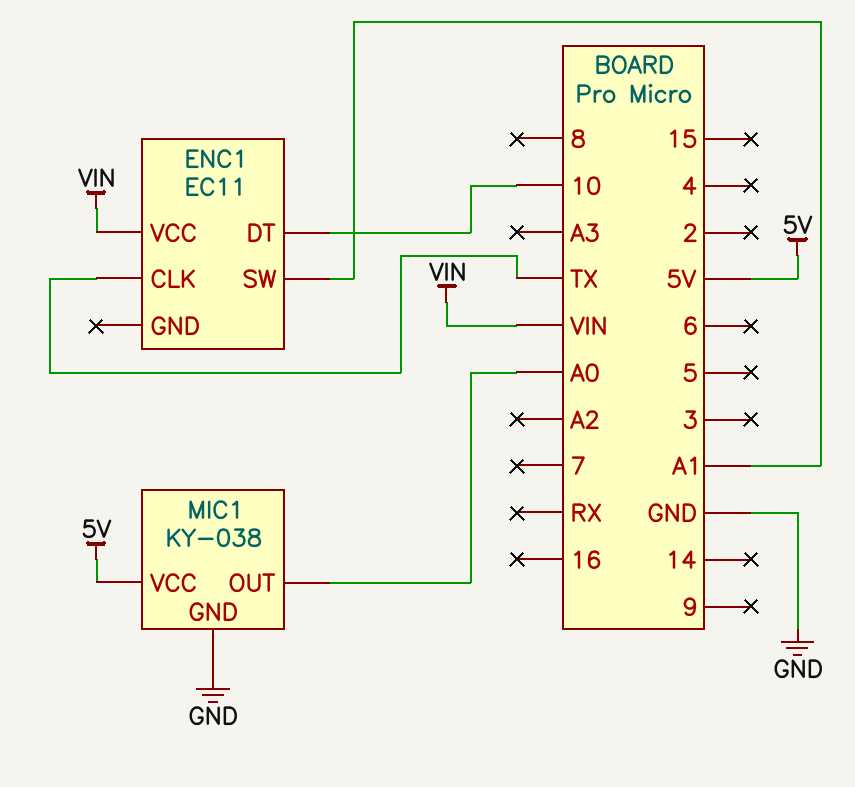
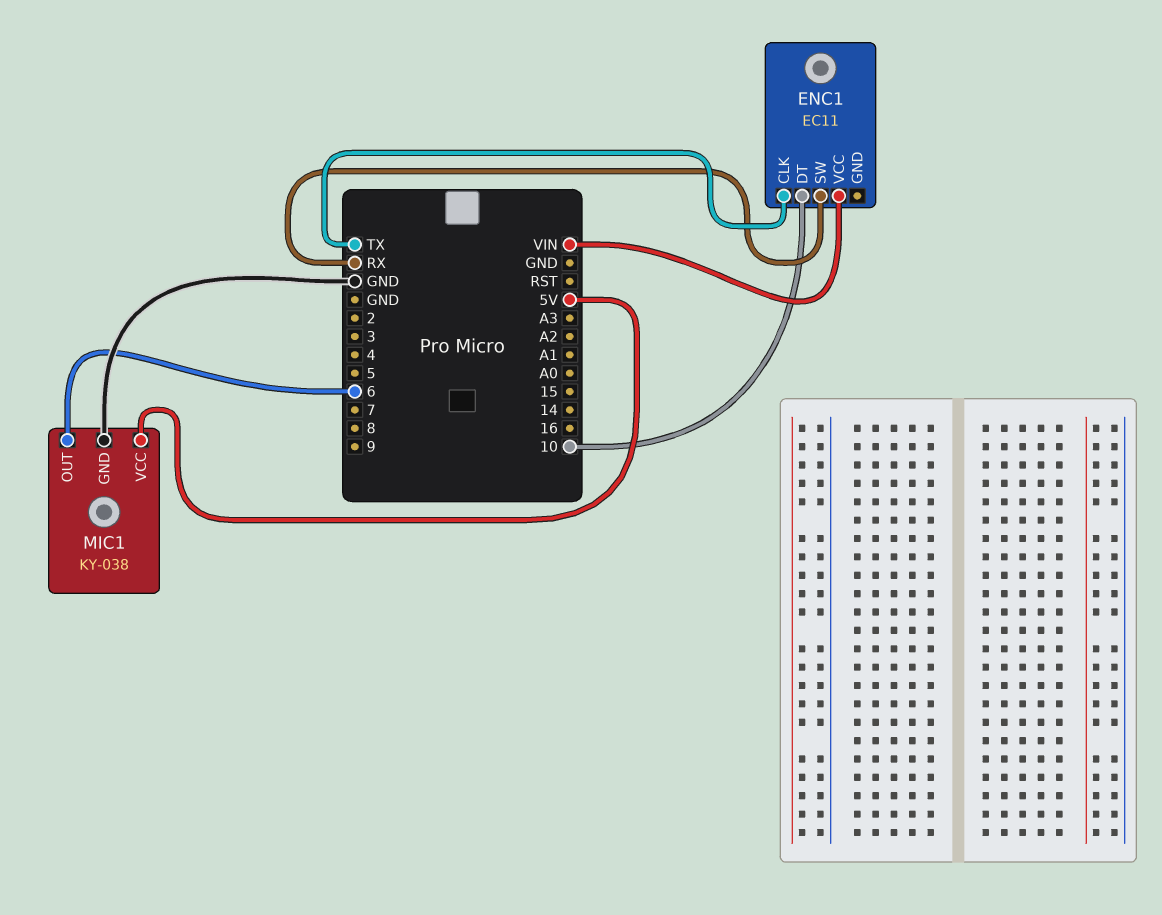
ENC1 pin SW: A1 -> RX
MIC1 pin OUT: A0 -> 6

